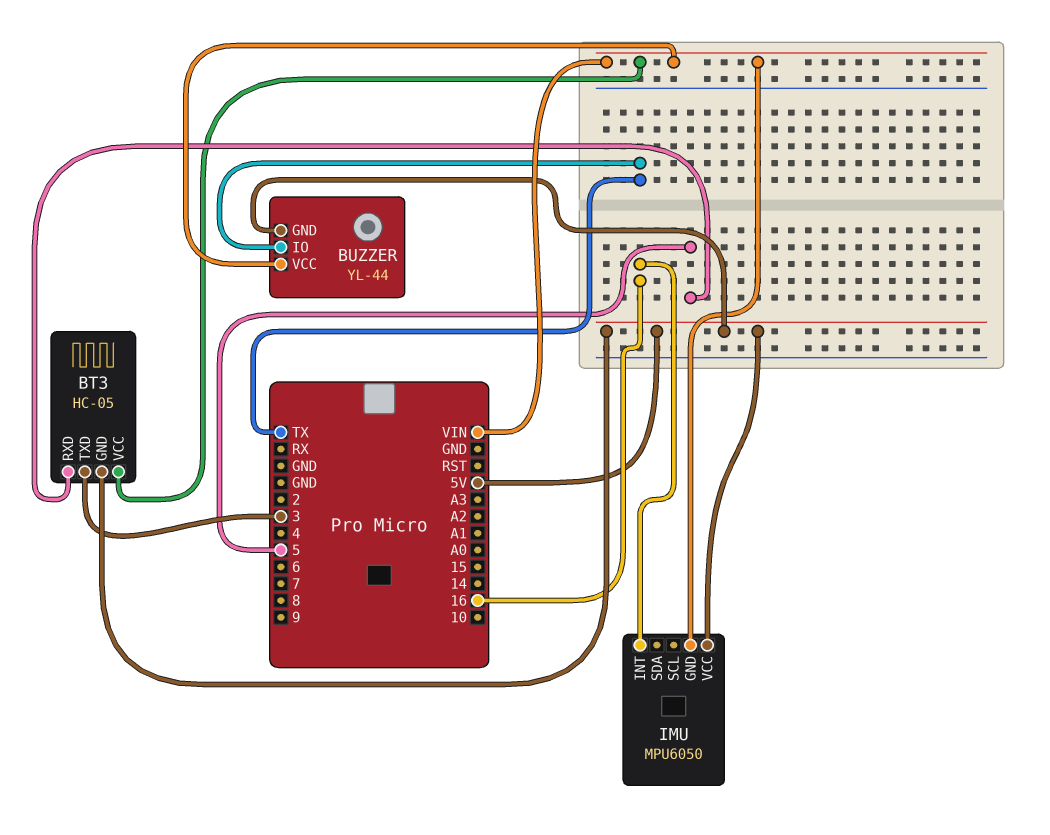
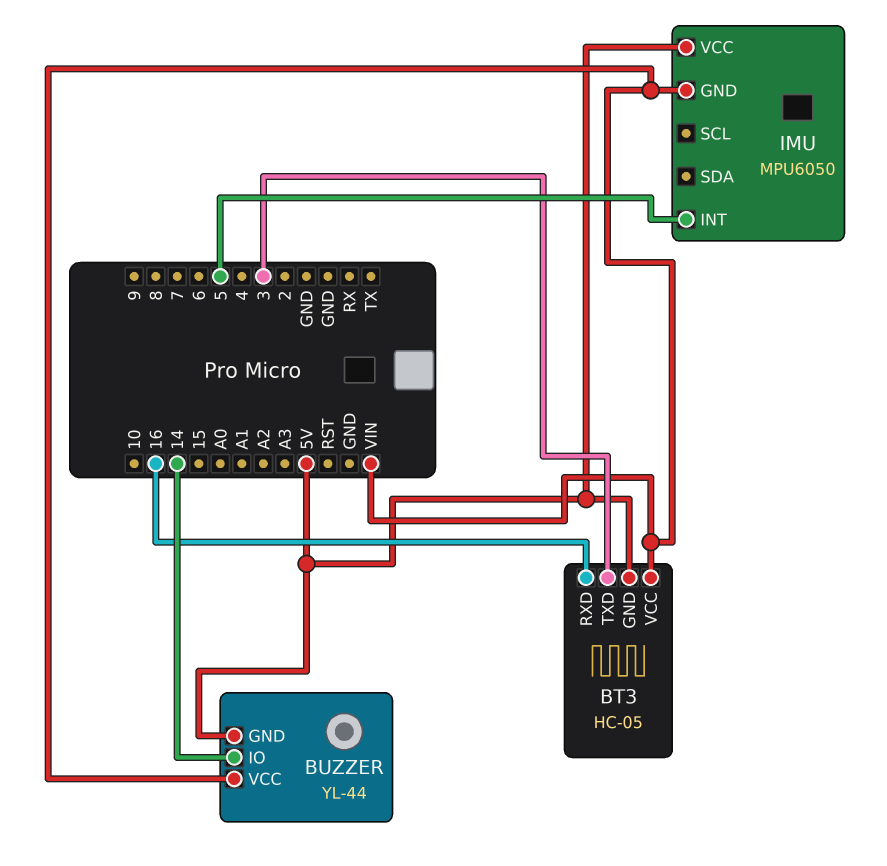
BT3 pin RXD: 5 -> 16
BUZZER pin IO: TX -> 14
IMU pin INT: 16 -> 5

